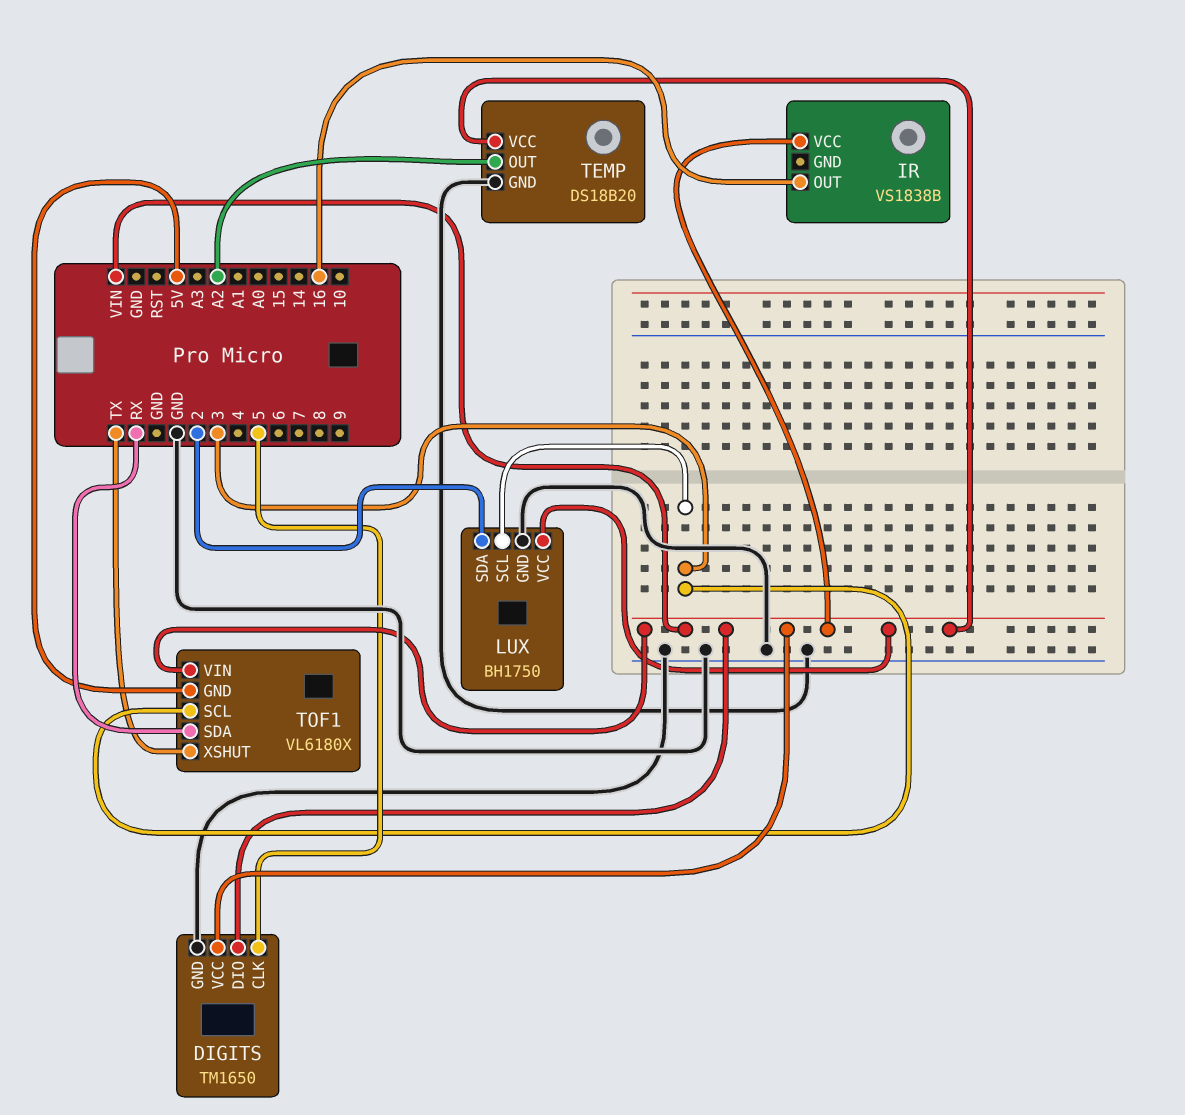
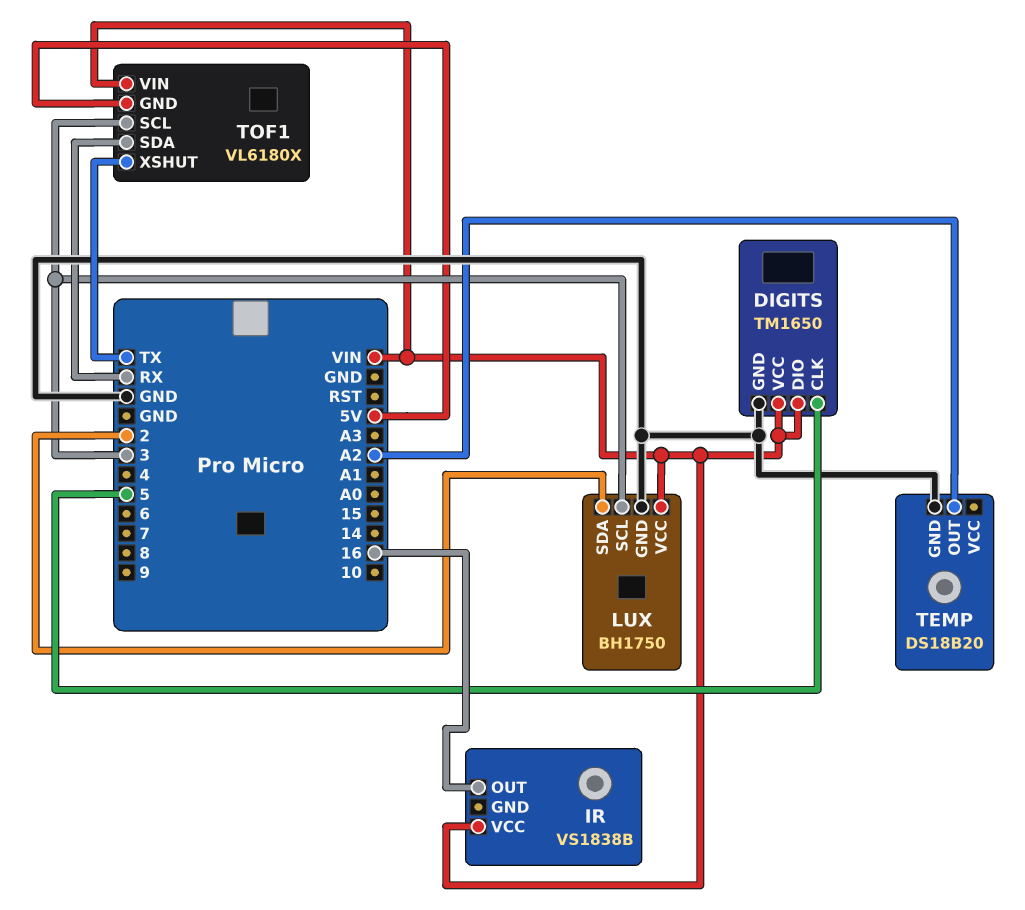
TEMP pin VCC: VIN -> none

